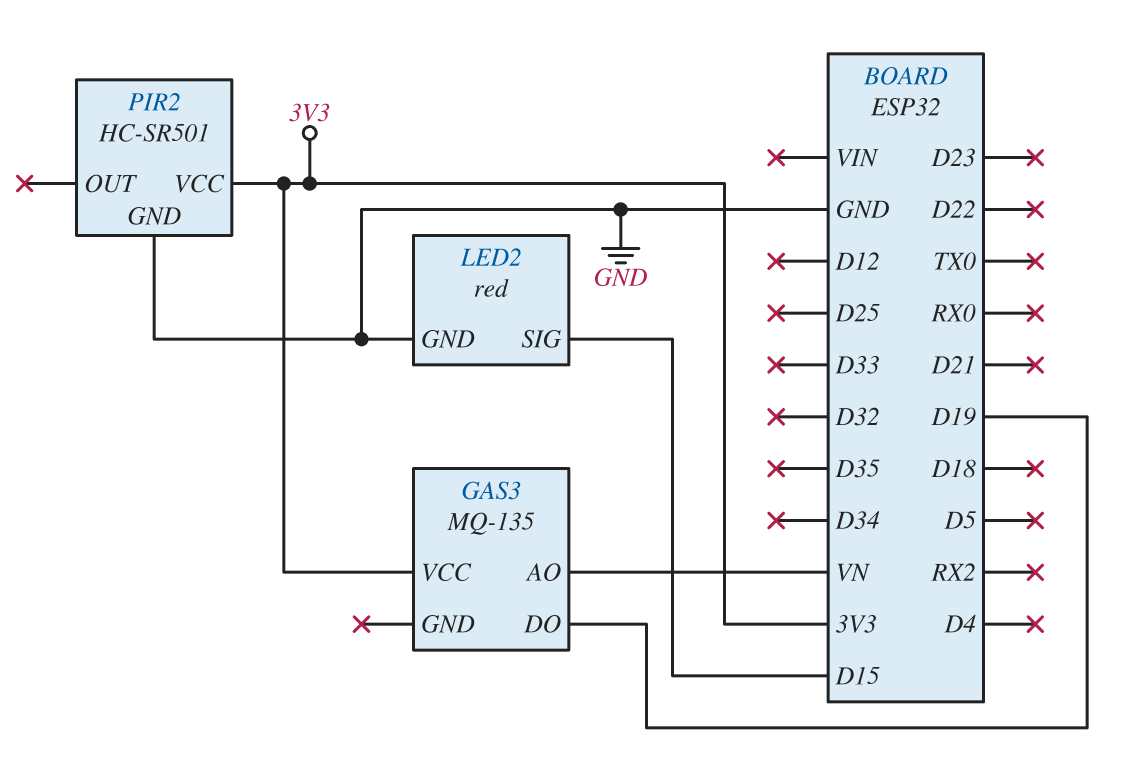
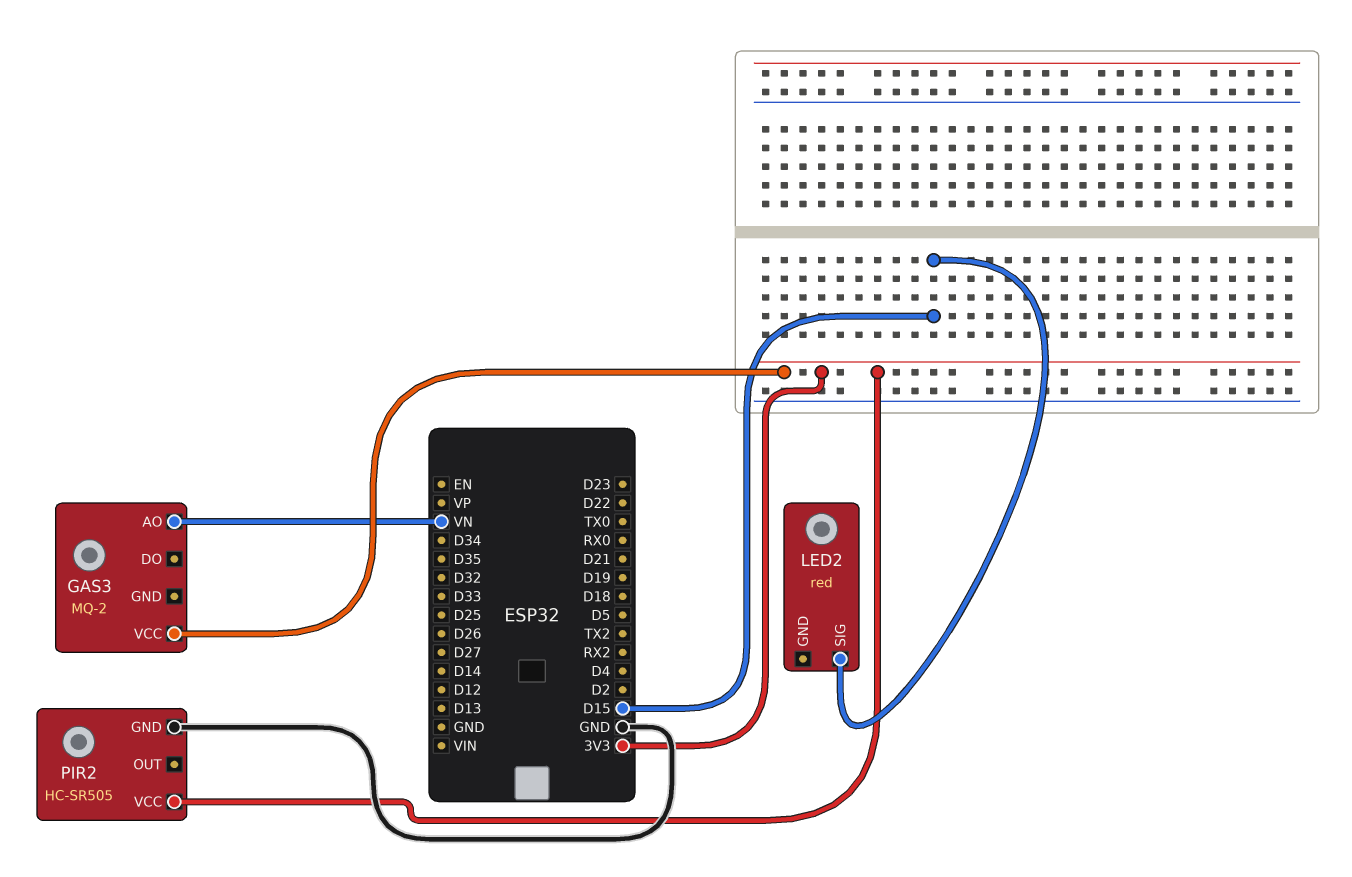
GAS3: MQ-135 -> MQ-2
GAS3 pin DO: D19 -> none
LED2 pin GND: GND -> none
PIR2: HC-SR501 -> HC-SR505

